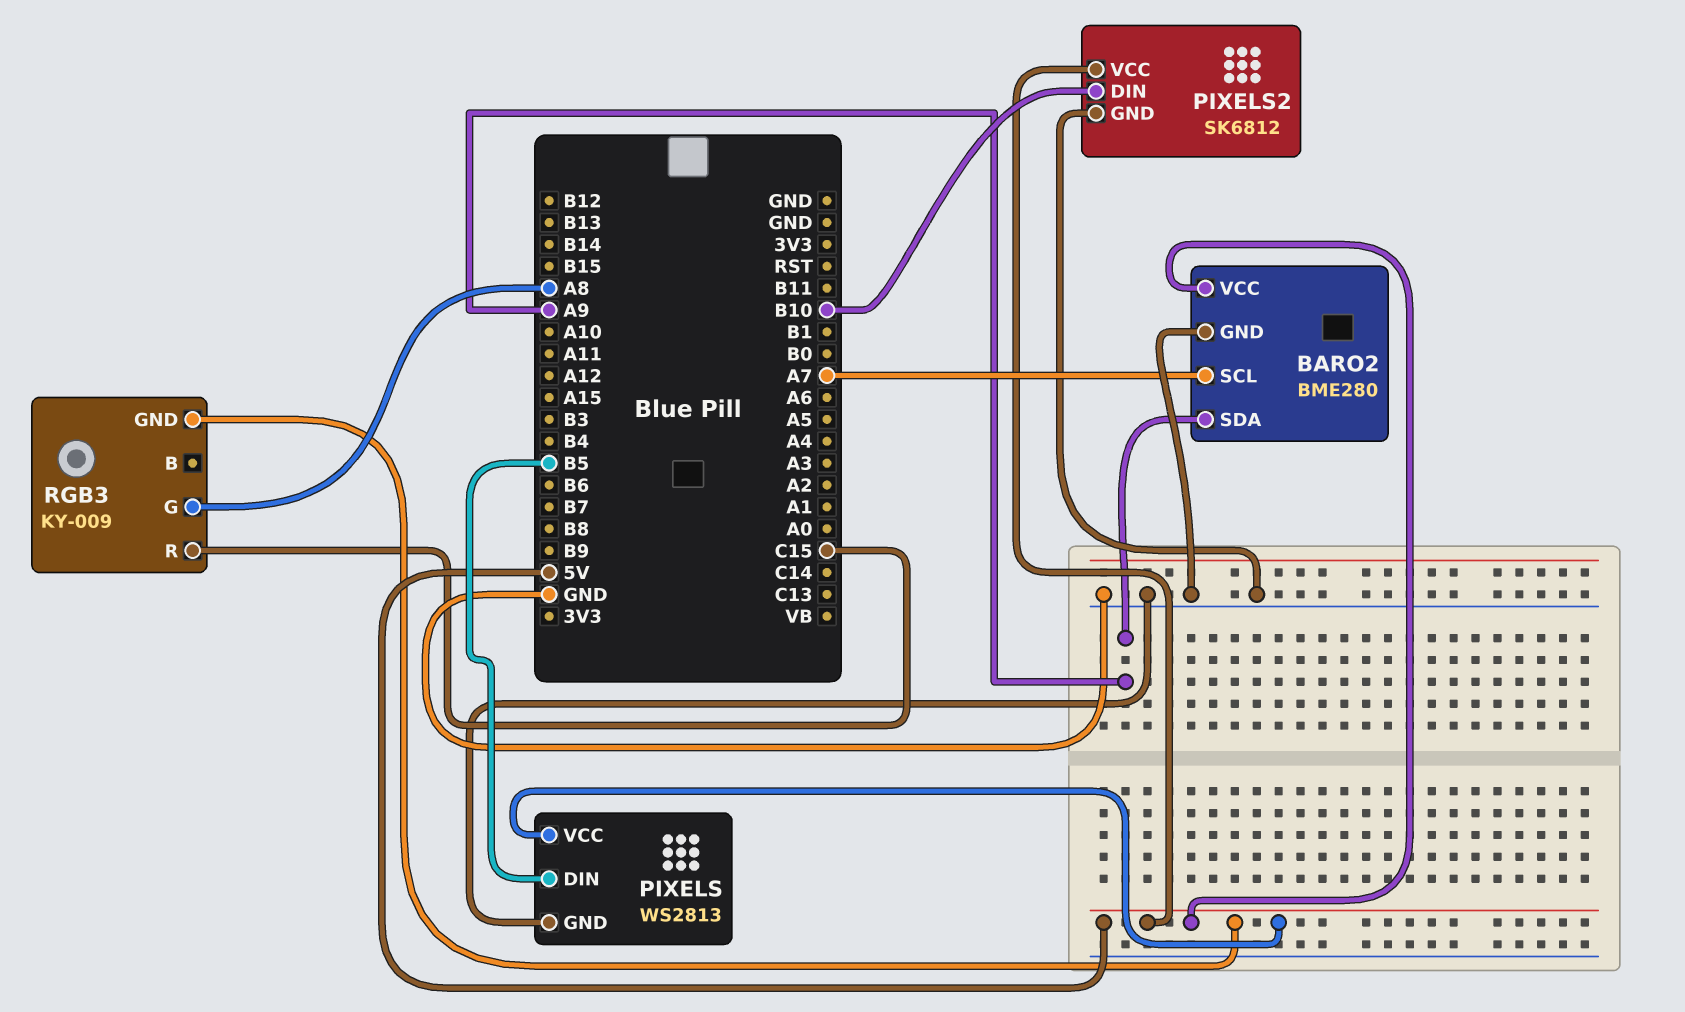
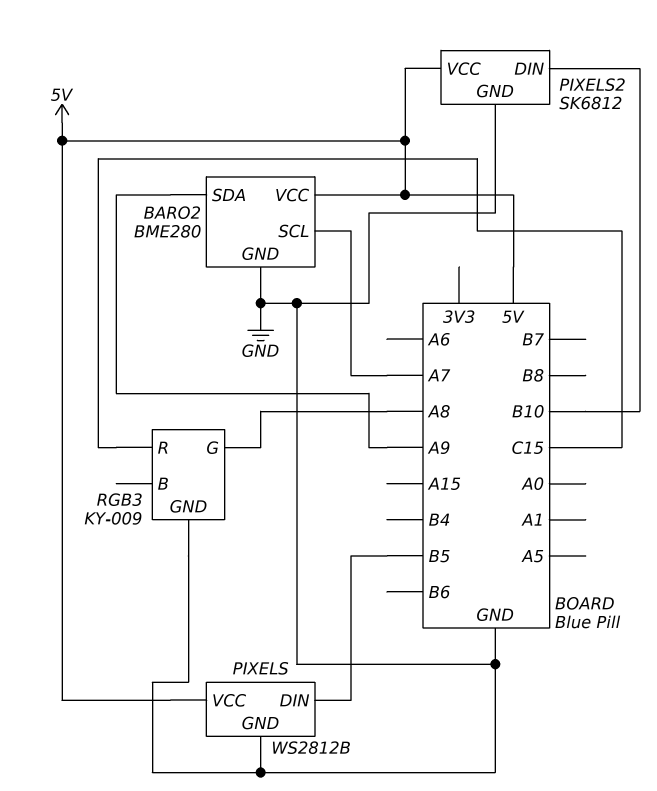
PIXELS: WS2813 -> WS2812B
RGB3 pin GND: 5V -> GND

